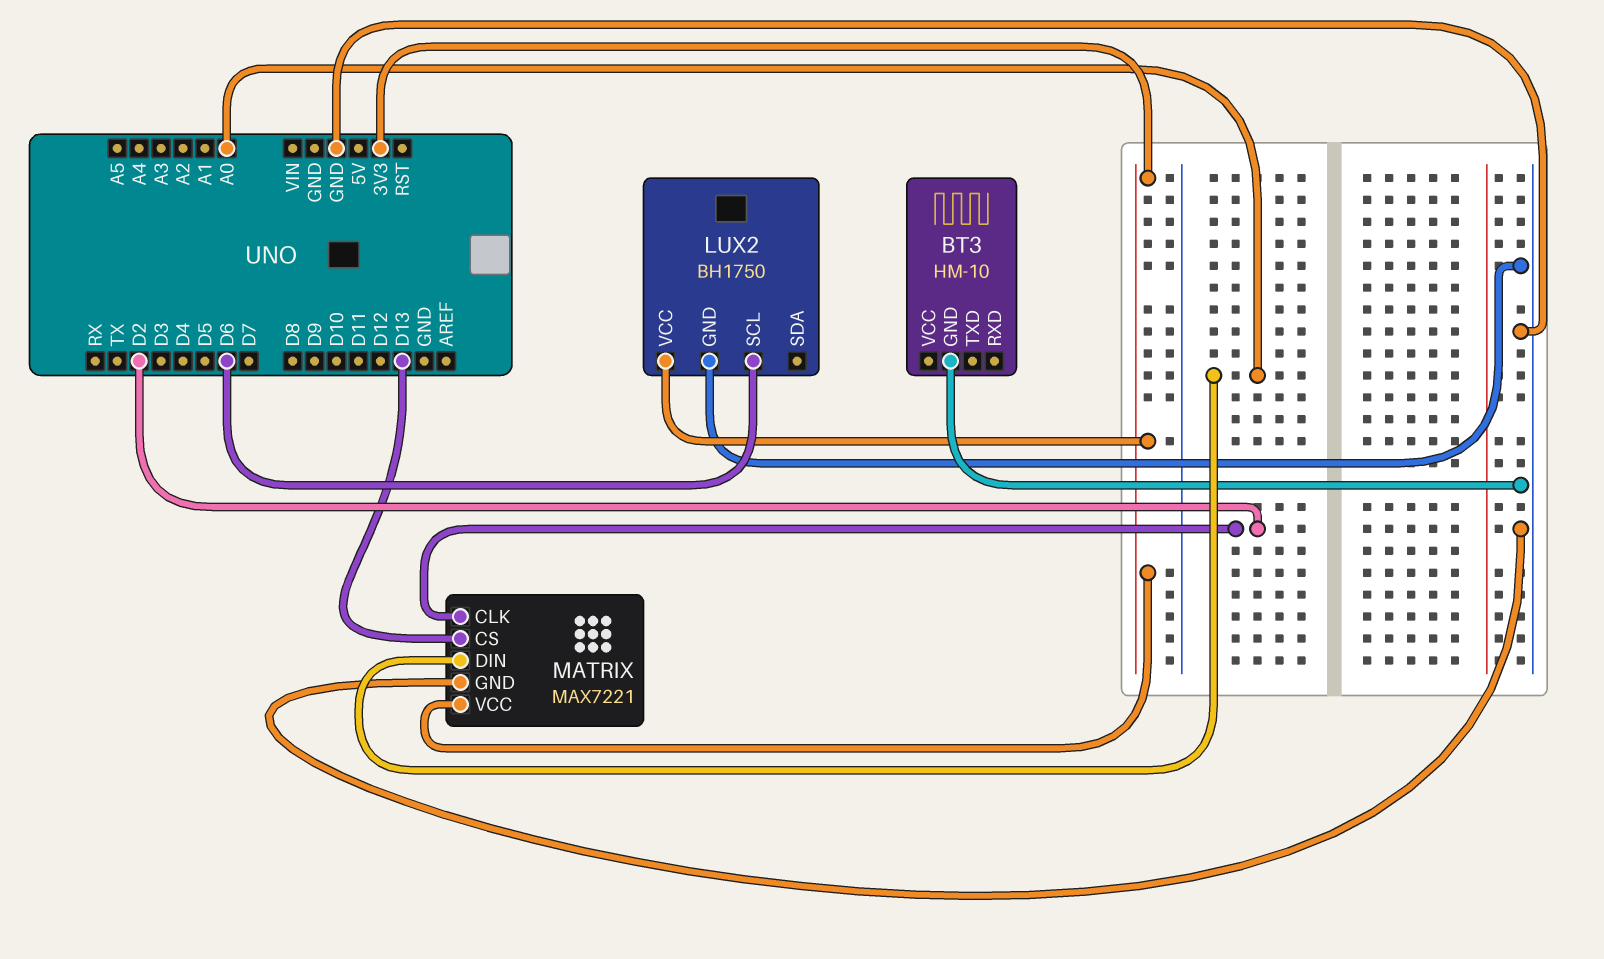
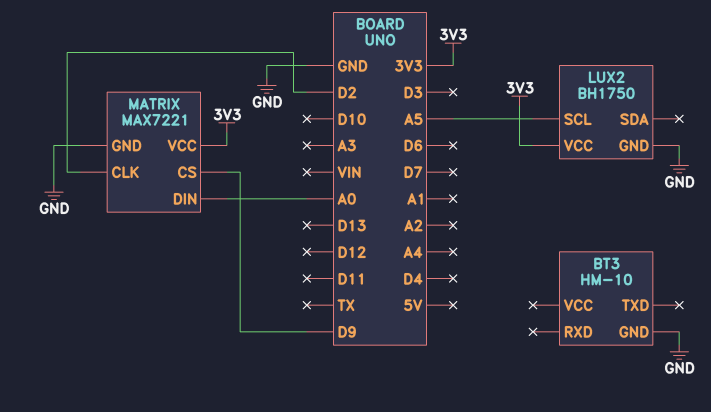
LUX2 pin SCL: D6 -> A5
MATRIX pin CS: D13 -> D9

